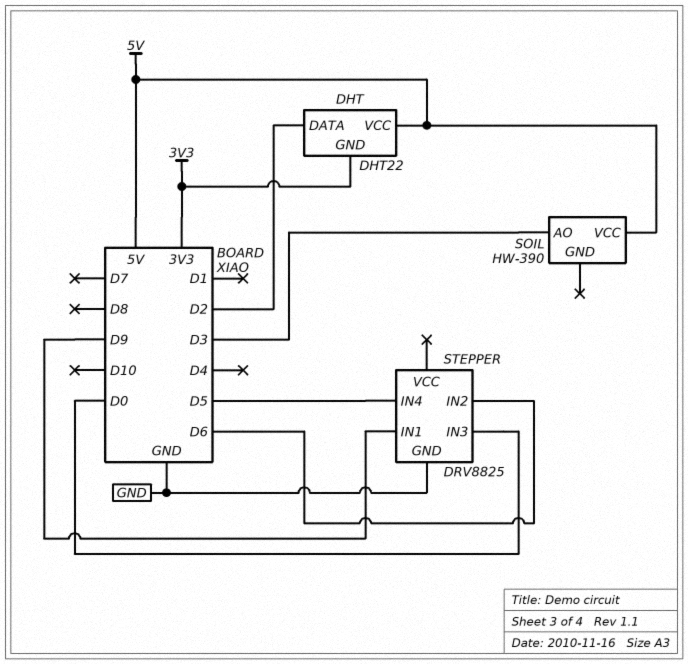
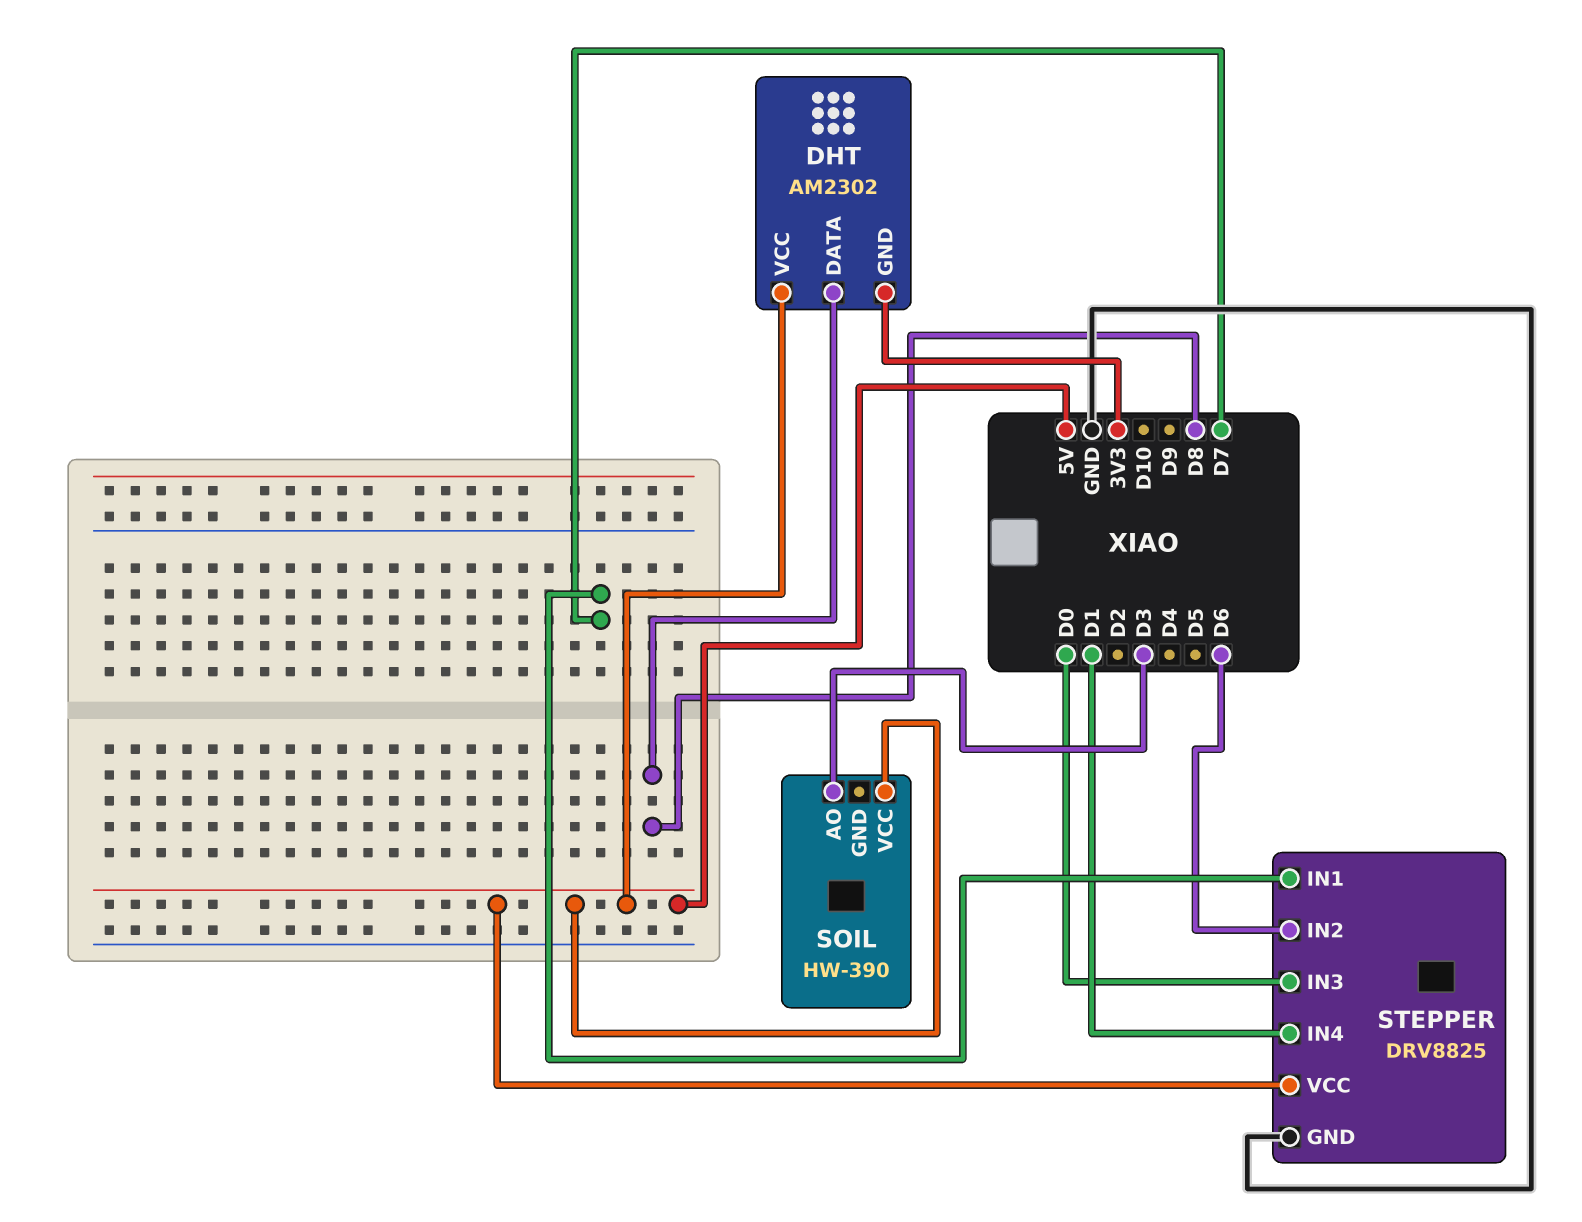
DHT: DHT22 -> AM2302
DHT pin DATA: D2 -> D8
STEPPER pin IN1: D9 -> D7
STEPPER pin IN4: D5 -> D1
STEPPER pin VCC: none -> 5V

